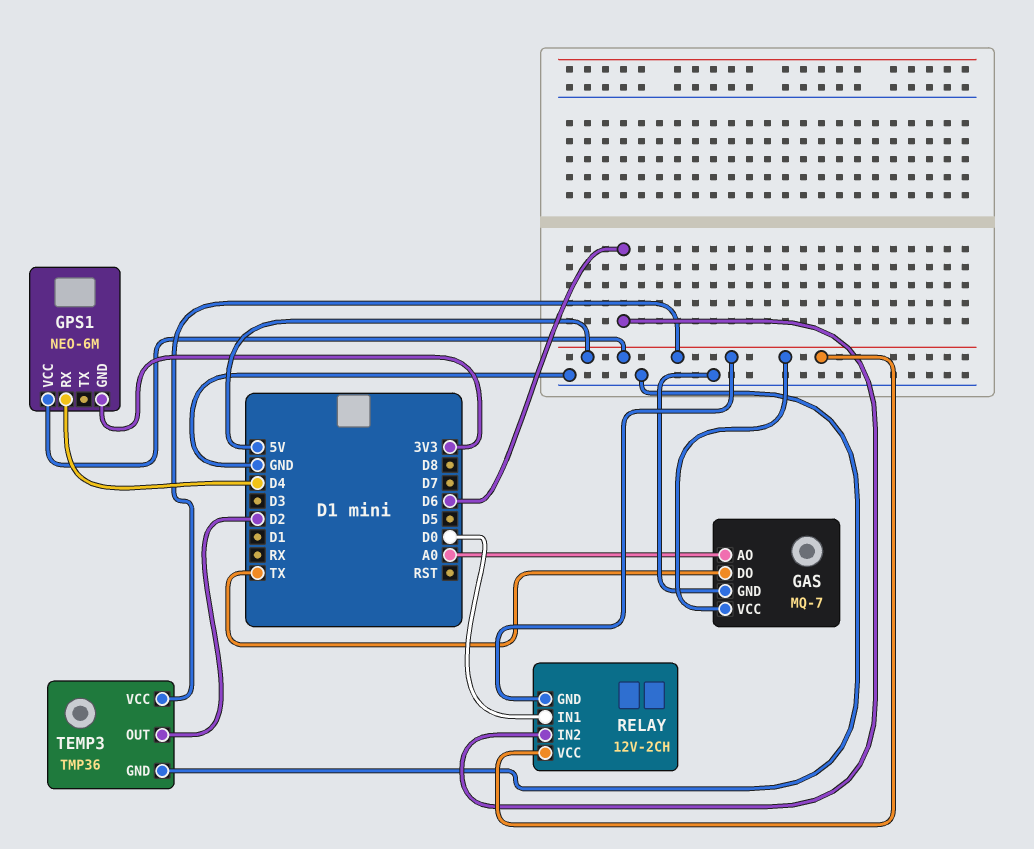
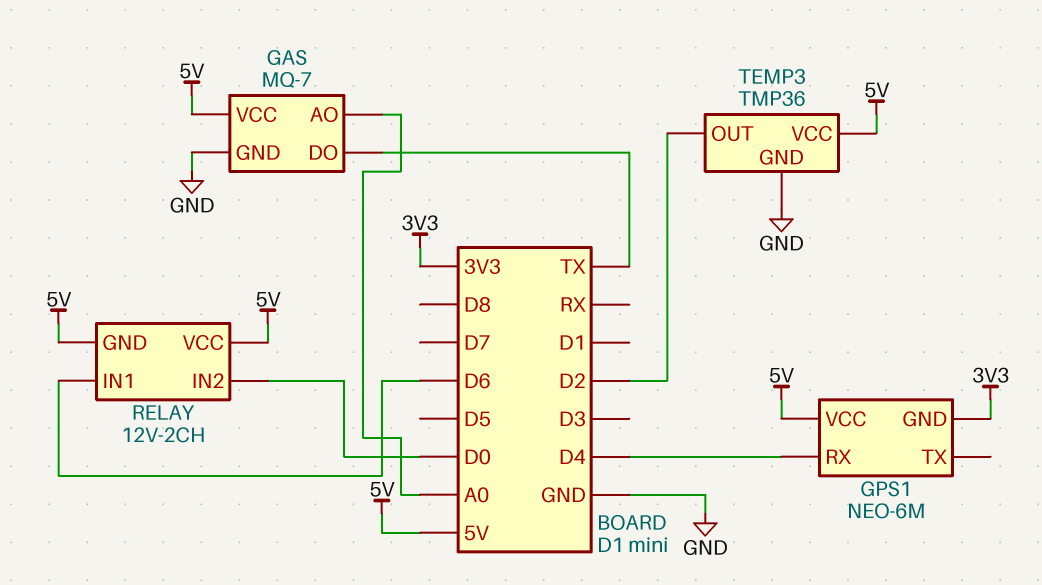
RELAY pin IN1: D0 -> D6
RELAY pin IN2: D6 -> D0

